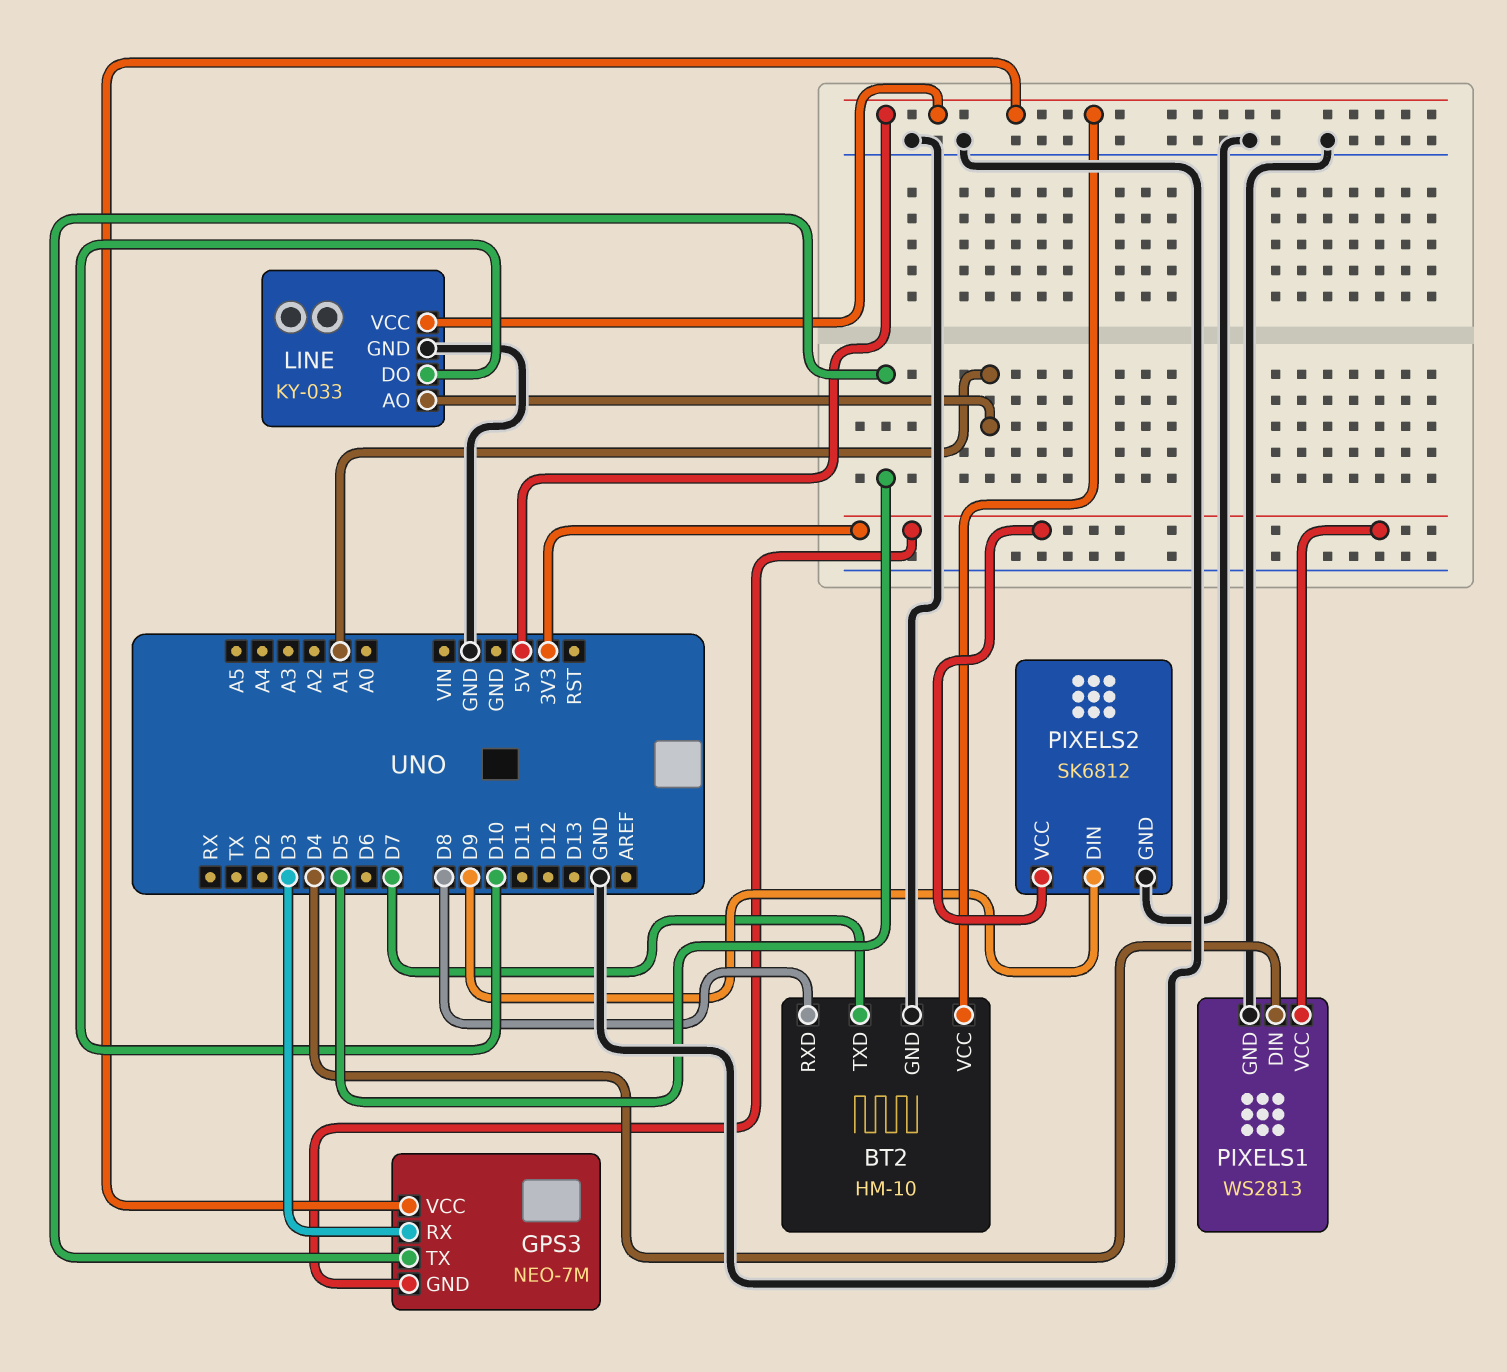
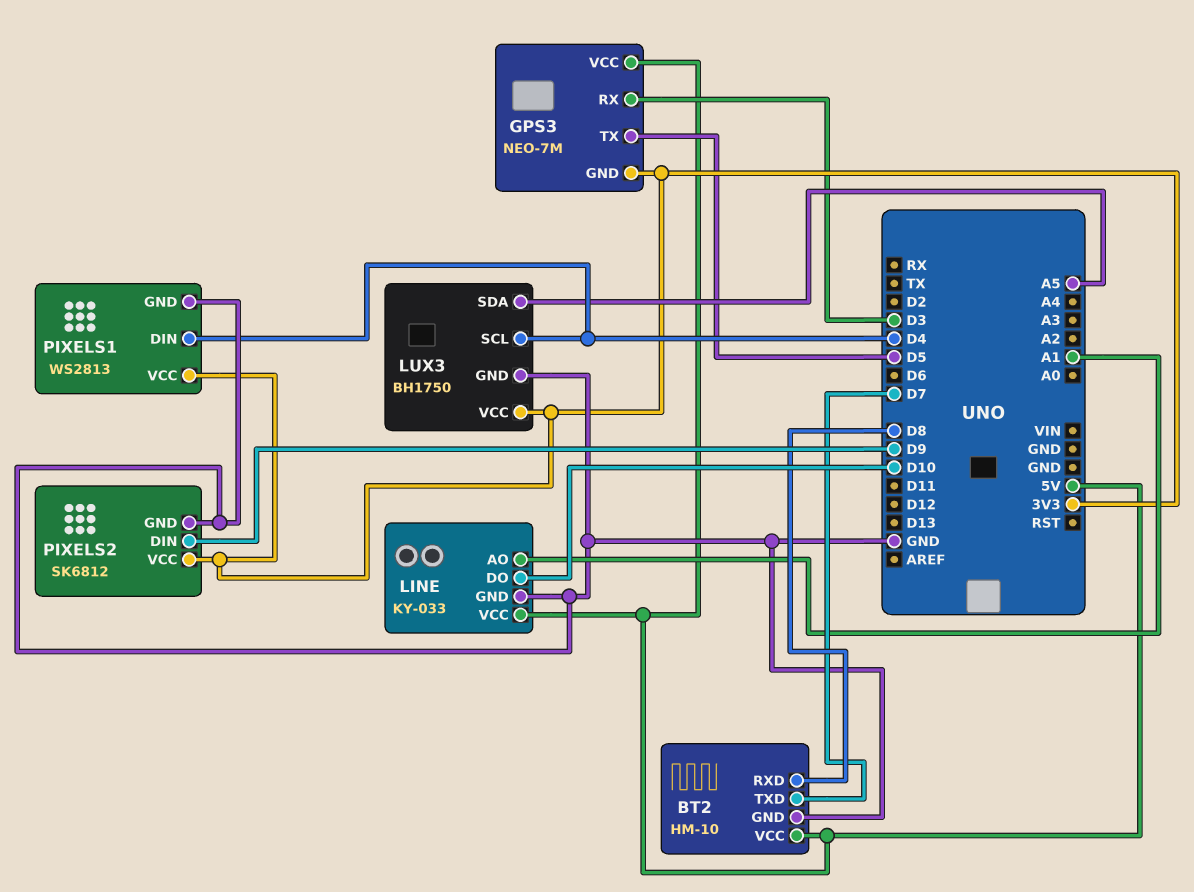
LUX3: none -> BH1750
LUX3 pin GND: none -> GND
LUX3 pin SCL: none -> D4
LUX3 pin SDA: none -> A5
LUX3 pin VCC: none -> 3V3

